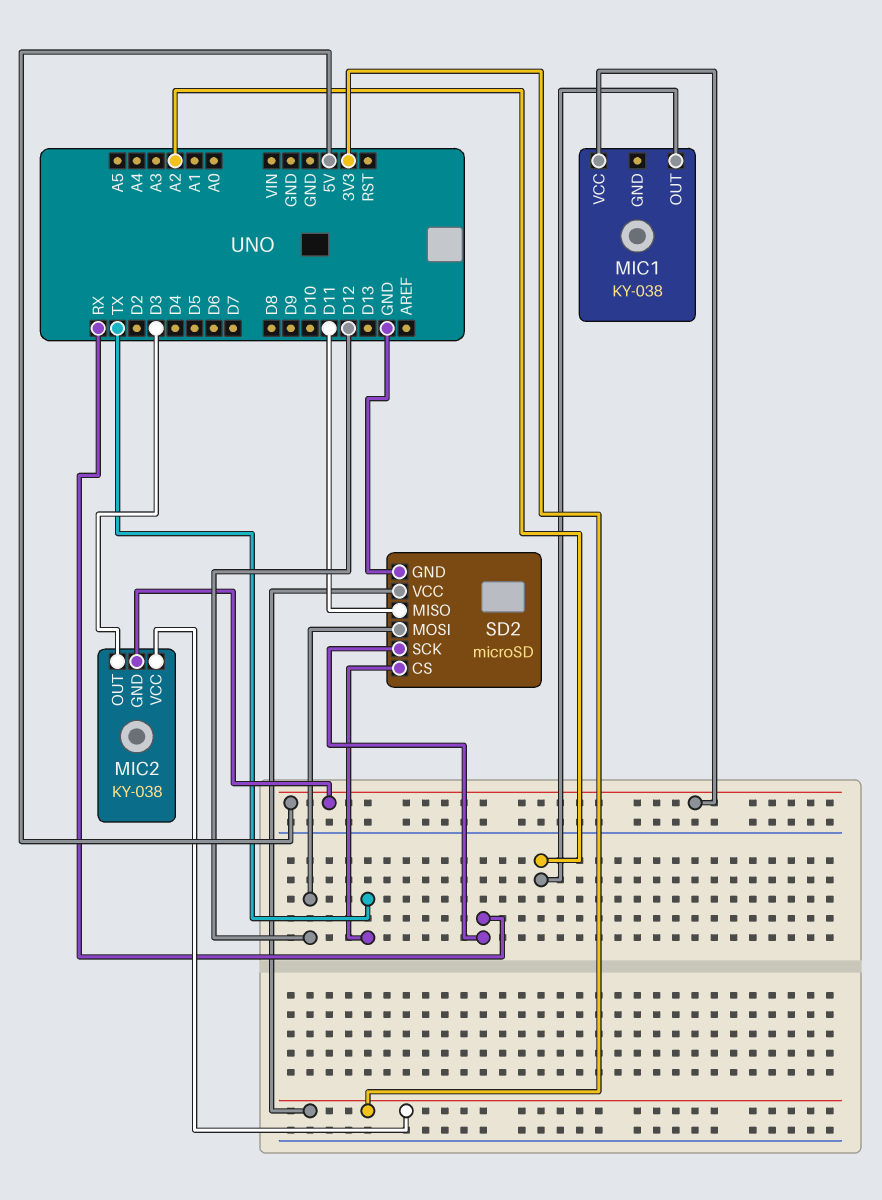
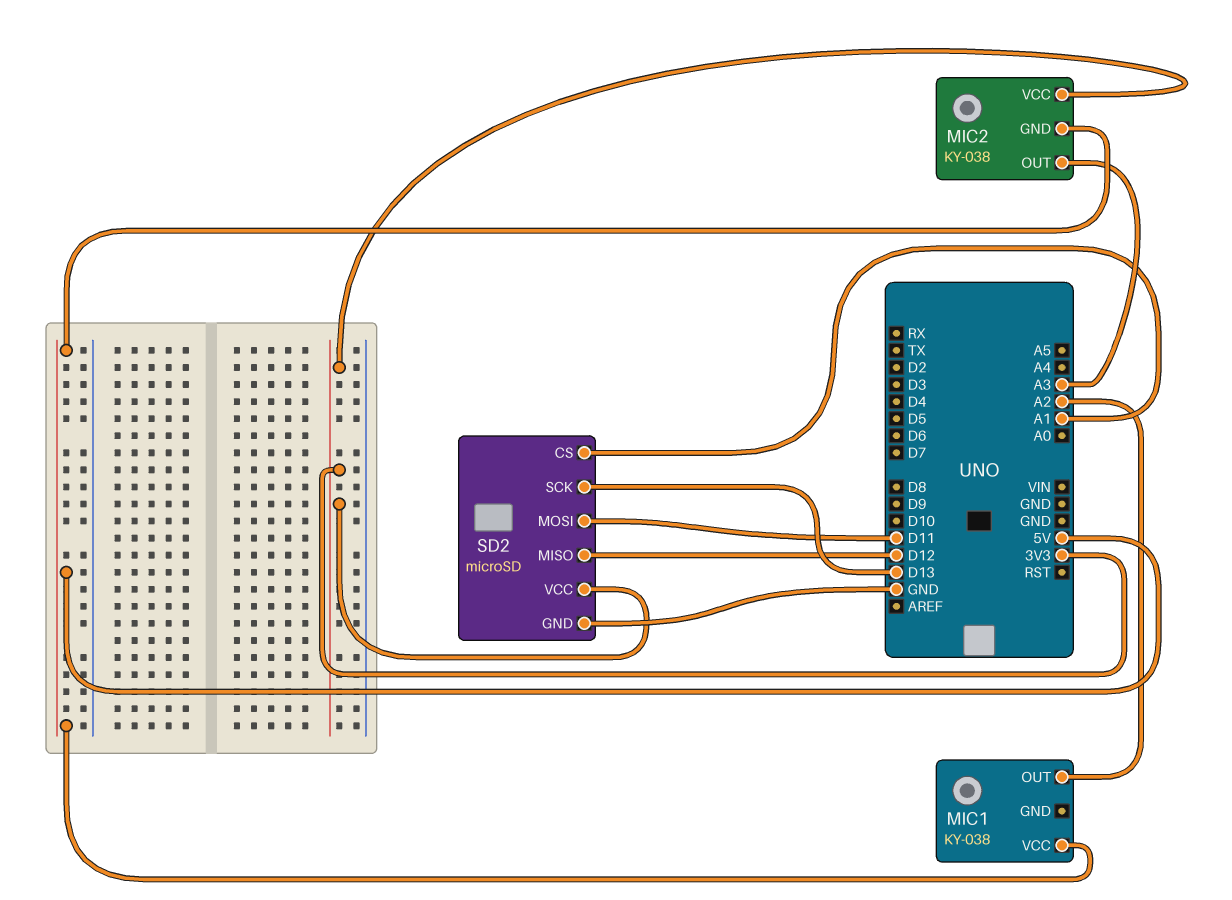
MIC2 pin OUT: D3 -> A3
SD2 pin CS: TX -> A1
SD2 pin MISO: D11 -> D12
SD2 pin MOSI: D12 -> D11
SD2 pin SCK: RX -> D13

